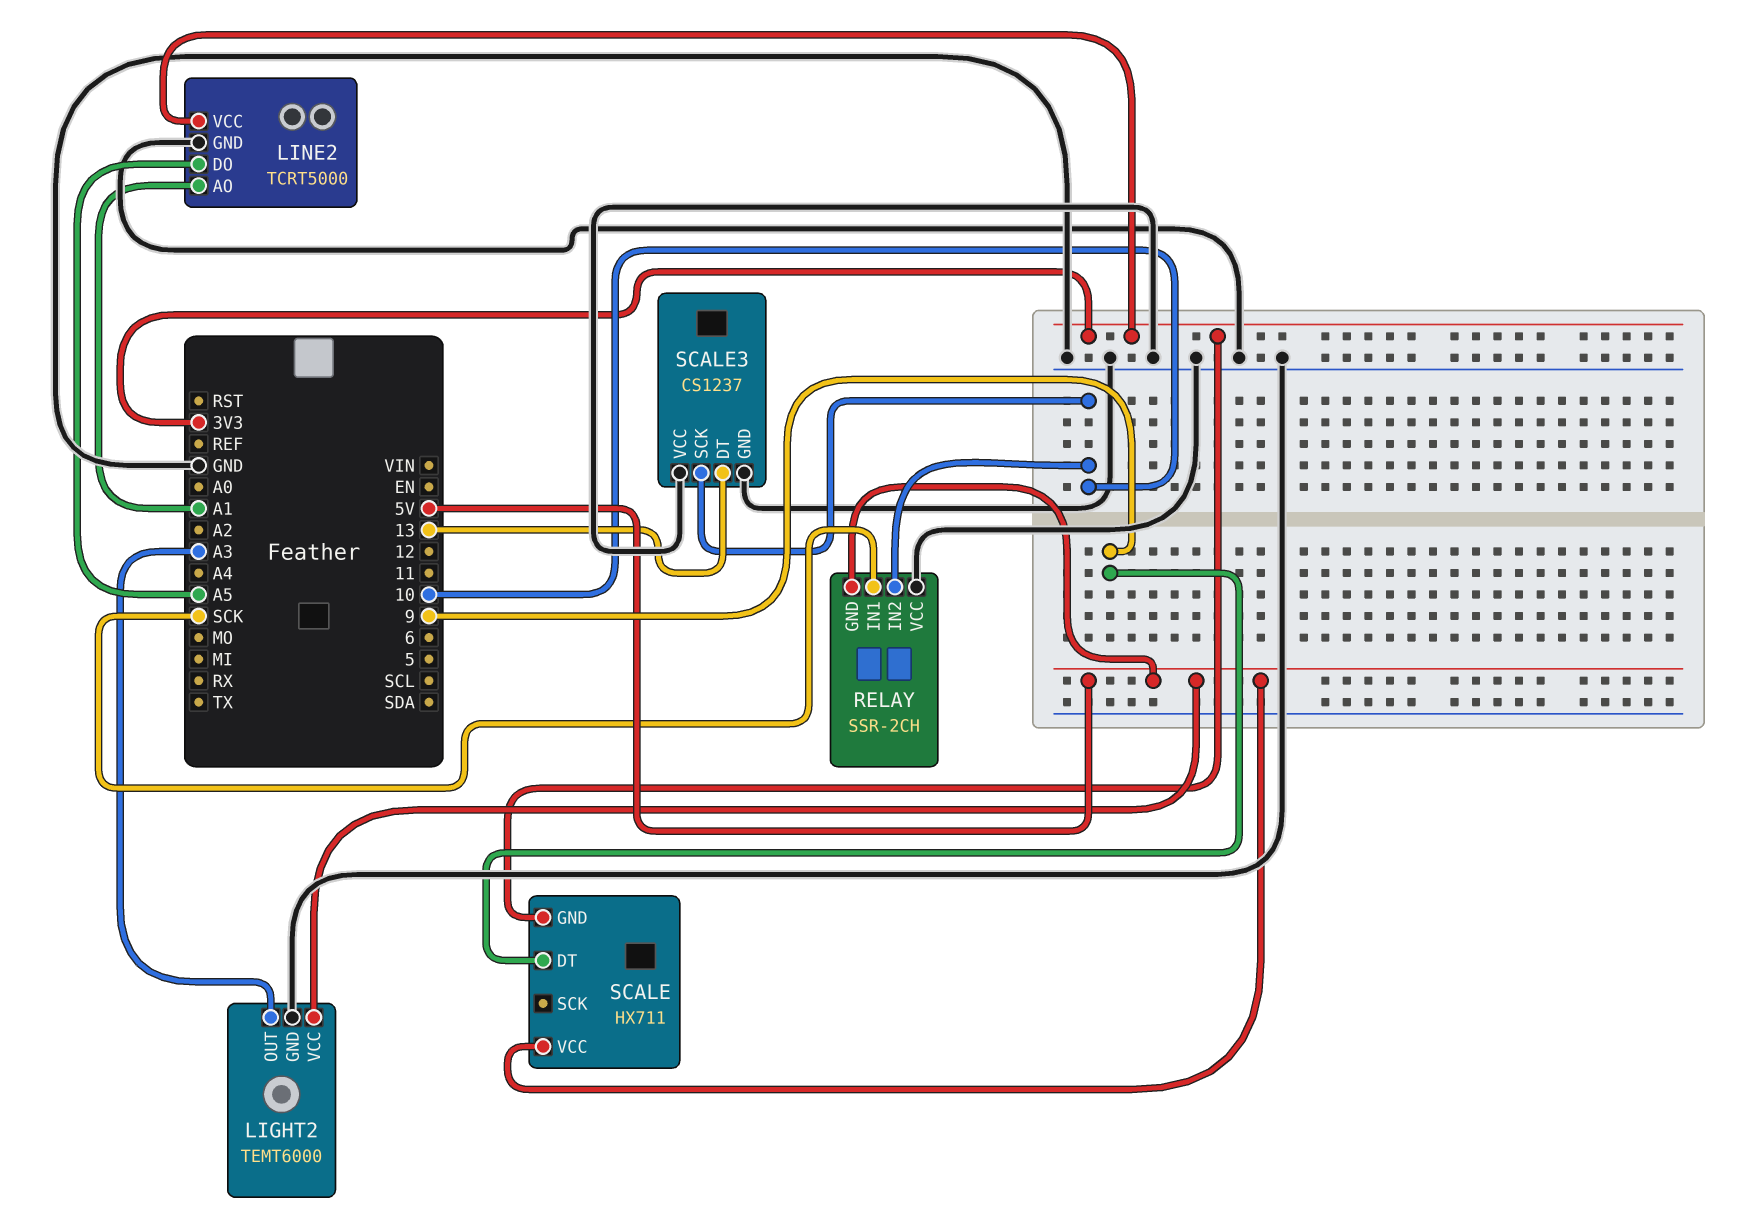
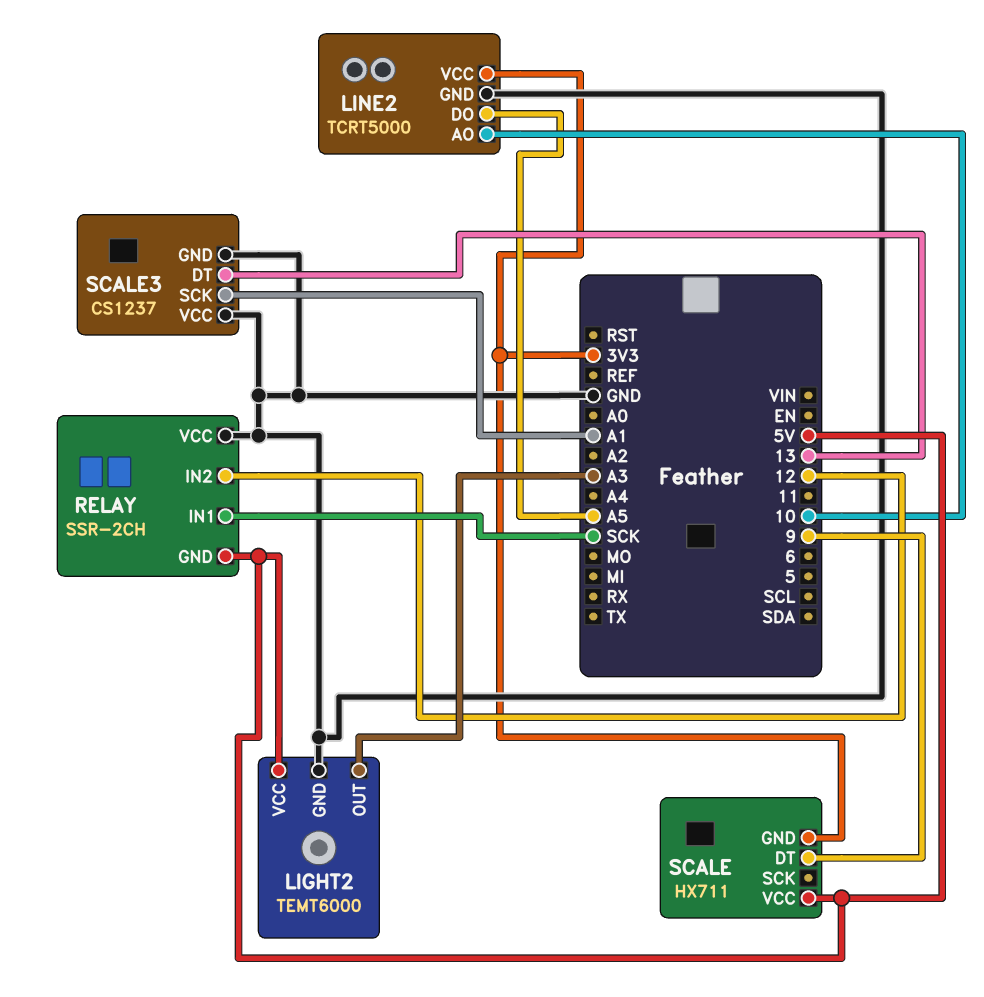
LINE2 pin AO: A1 -> 10
RELAY pin IN2: 10 -> 12
SCALE3 pin SCK: 10 -> A1

